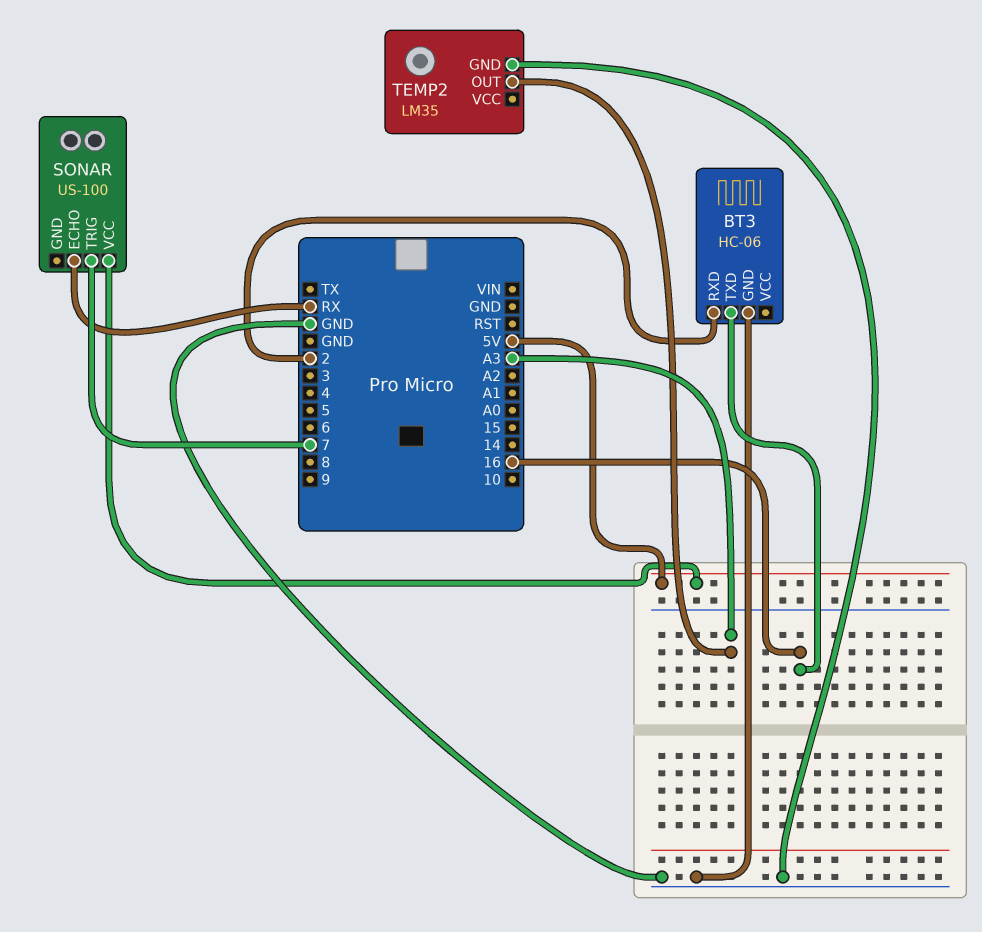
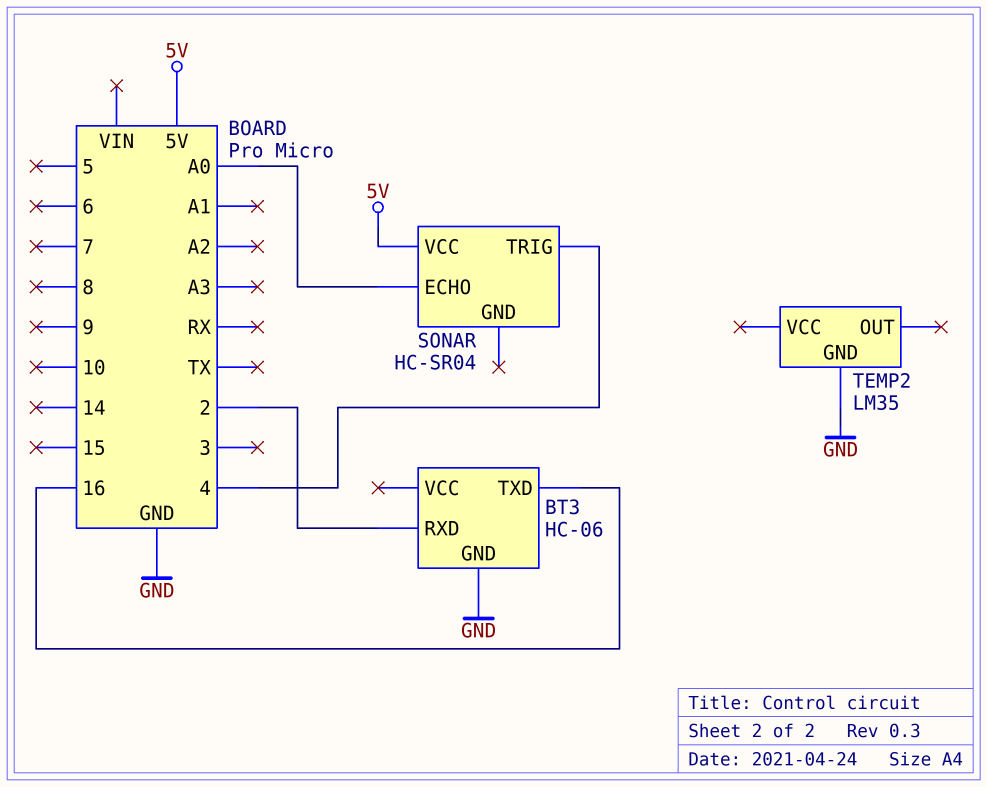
SONAR: US-100 -> HC-SR04
SONAR pin ECHO: RX -> A0
SONAR pin TRIG: 7 -> 4
TEMP2 pin OUT: A3 -> none

